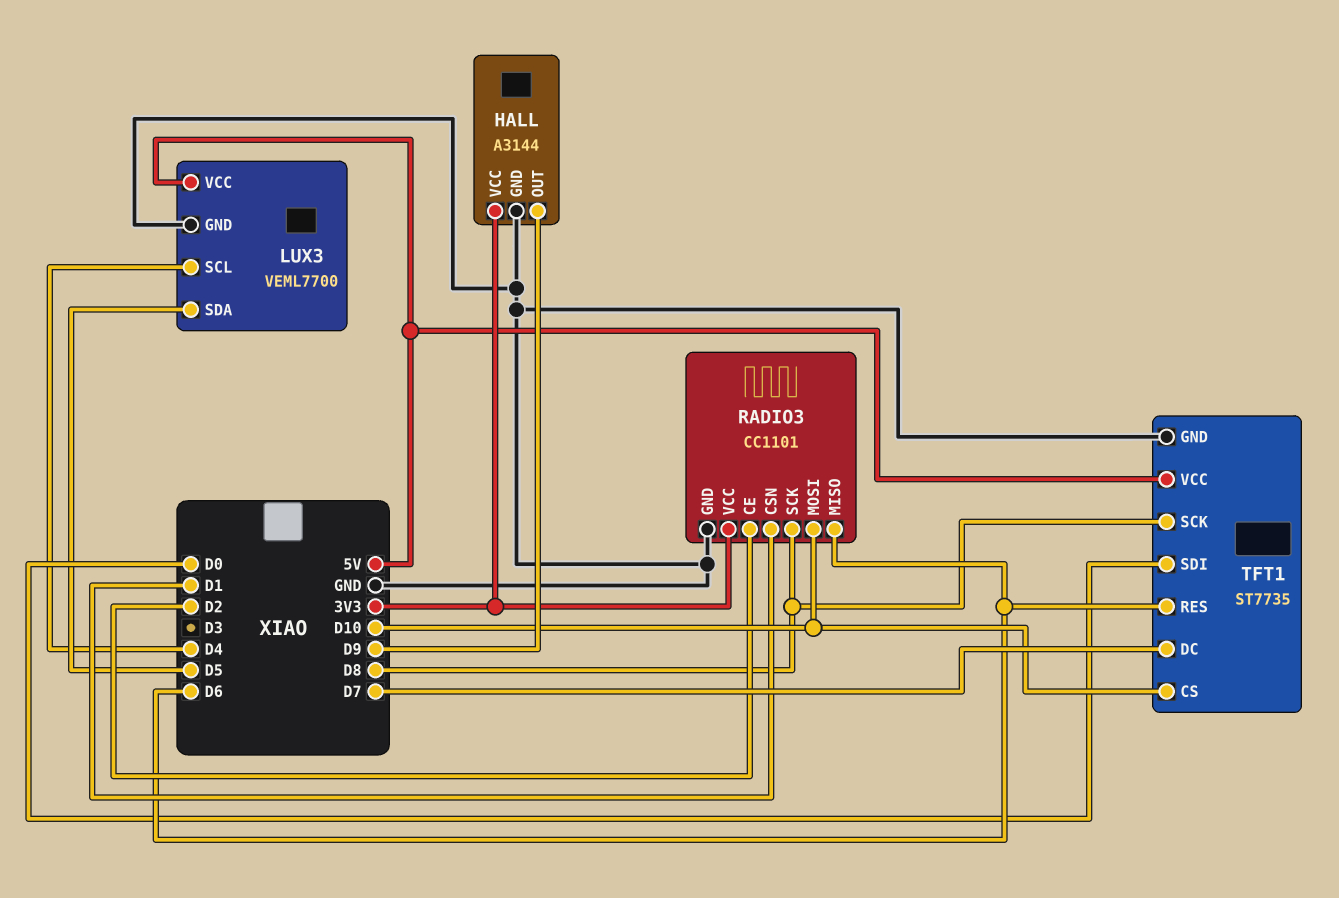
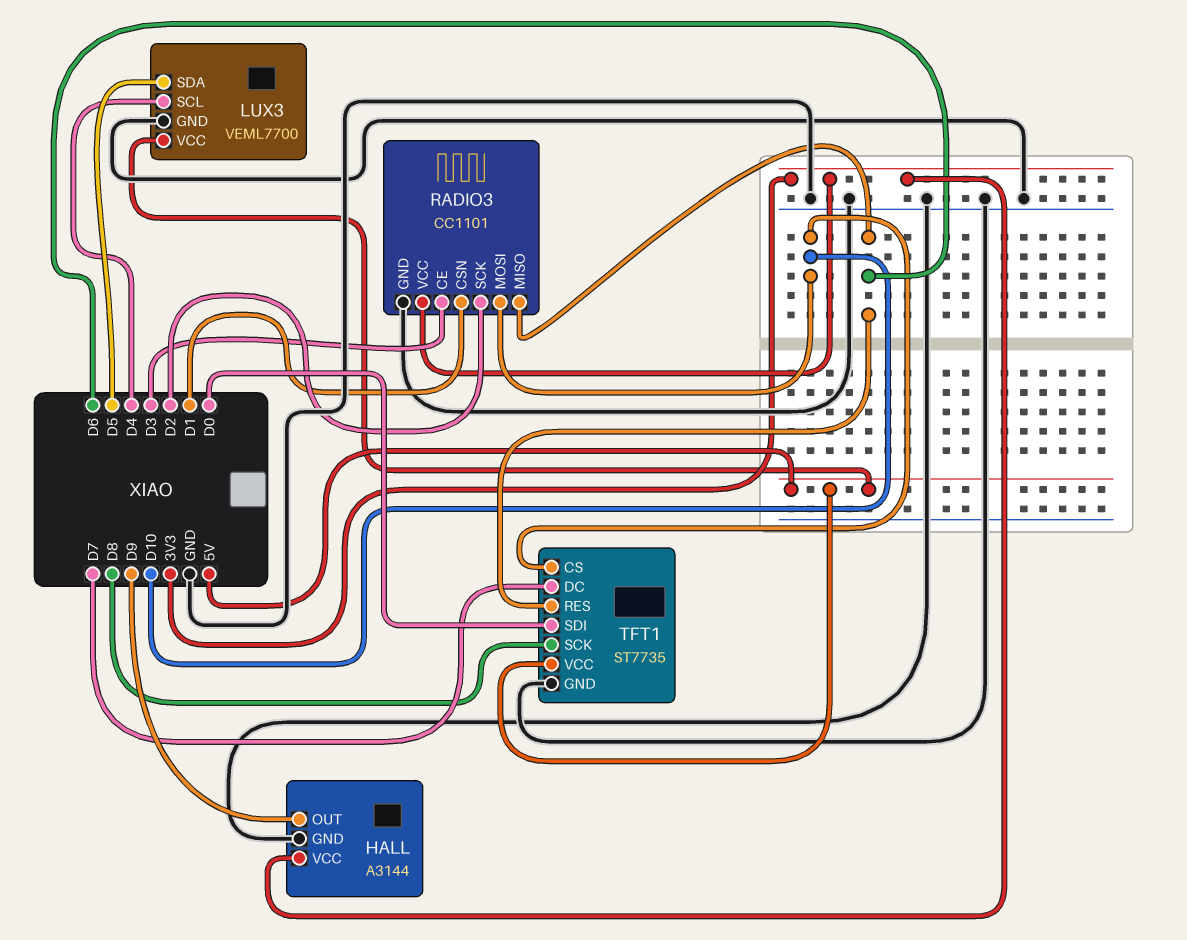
RADIO3 pin CE: D2 -> D3
RADIO3 pin SCK: D8 -> D2

